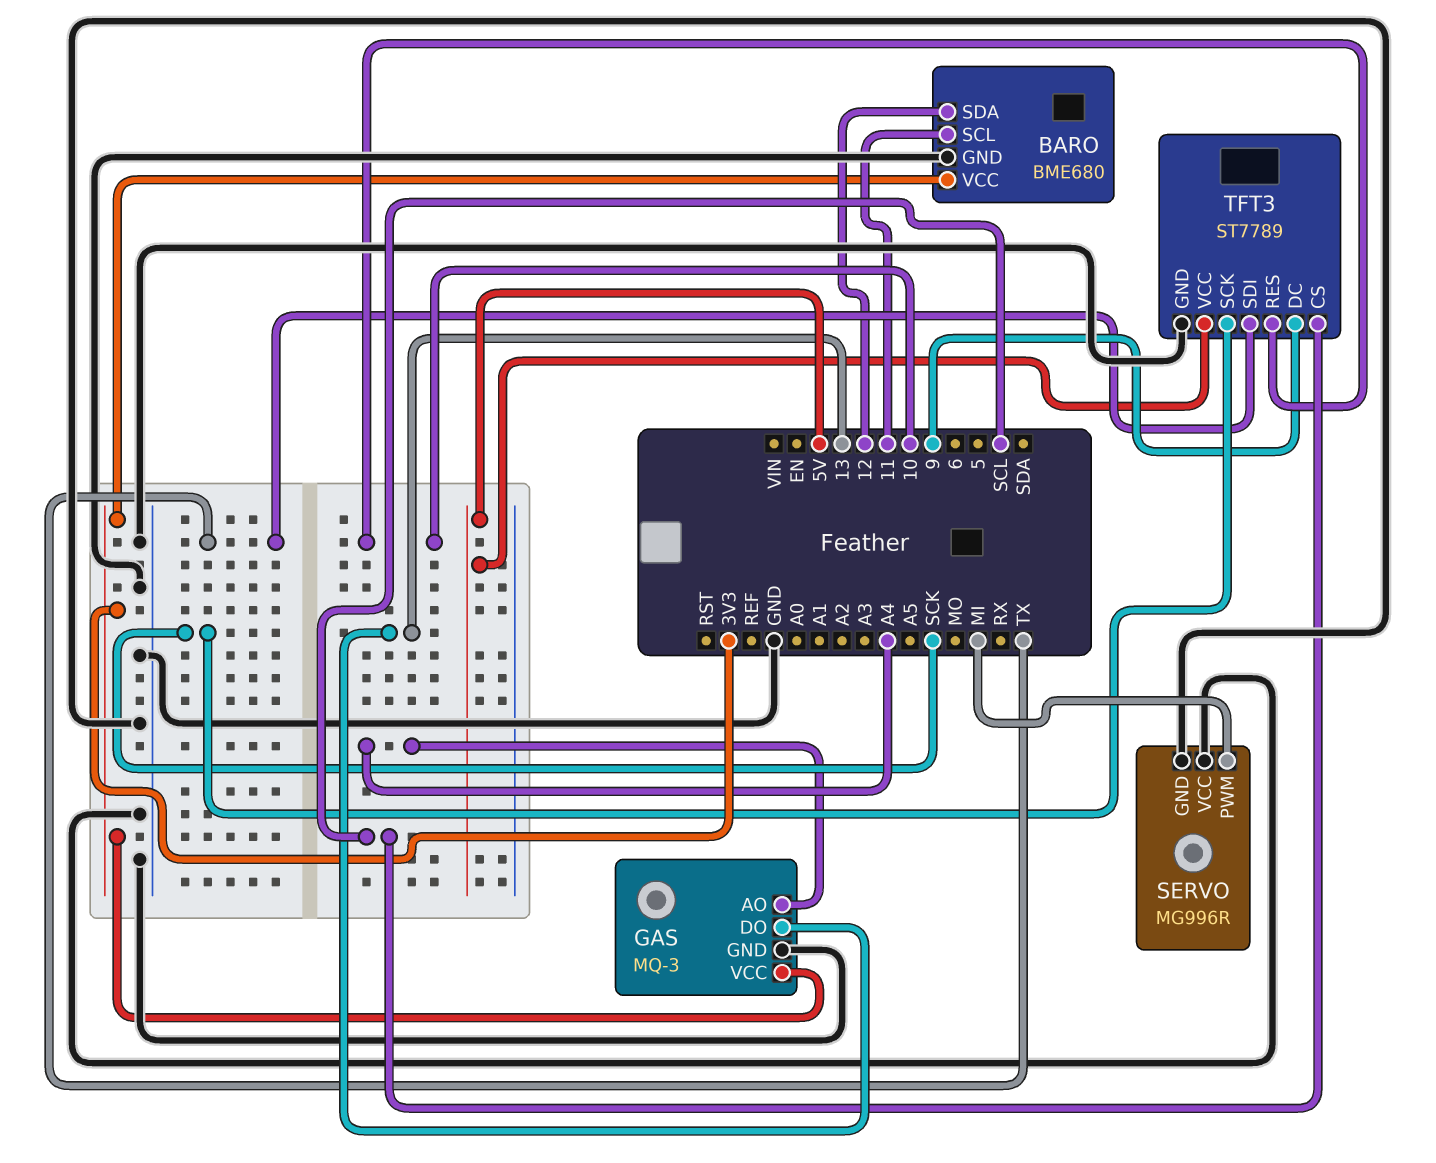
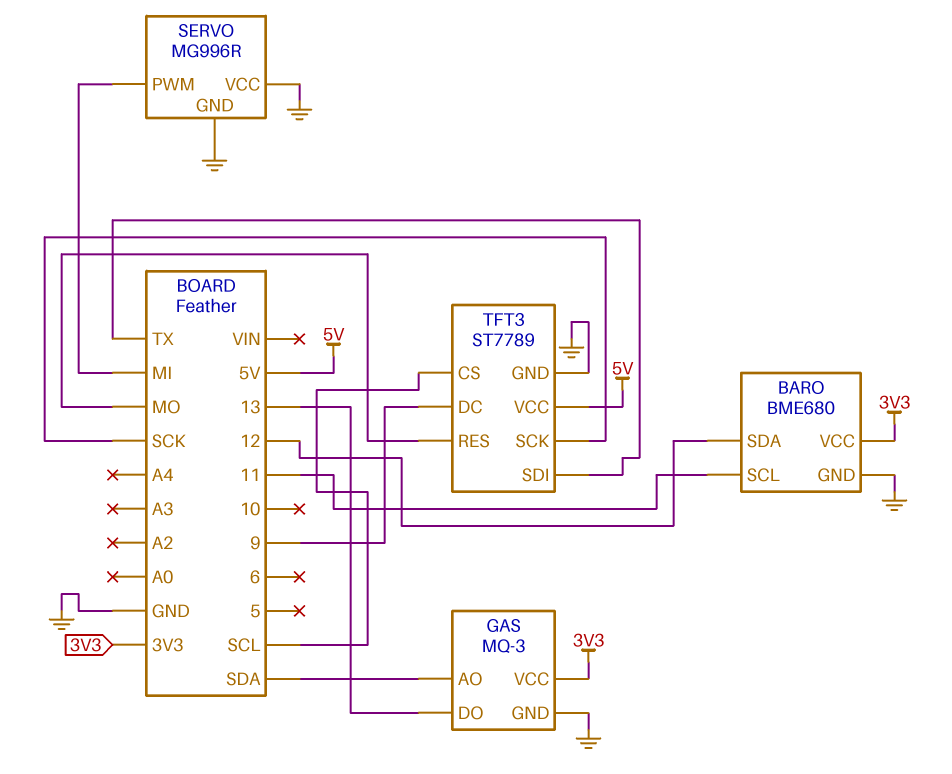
GAS pin AO: A4 -> SDA
TFT3 pin RES: 10 -> MO

